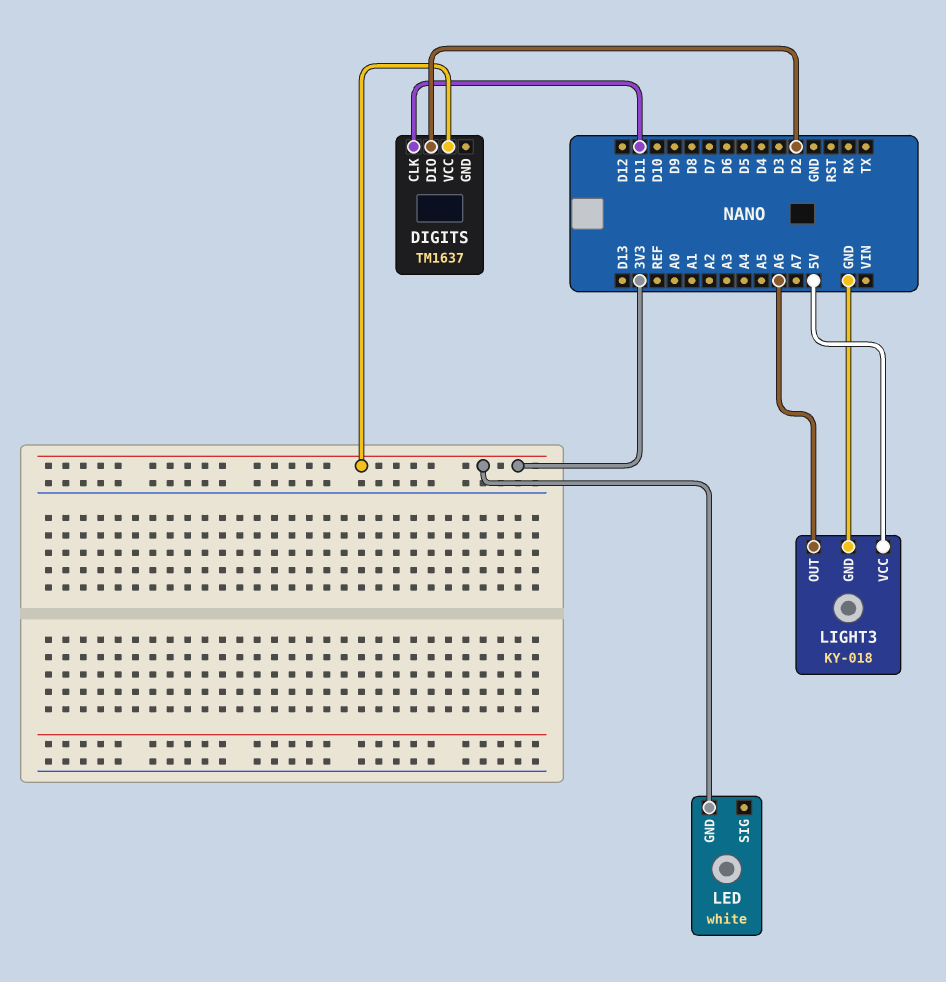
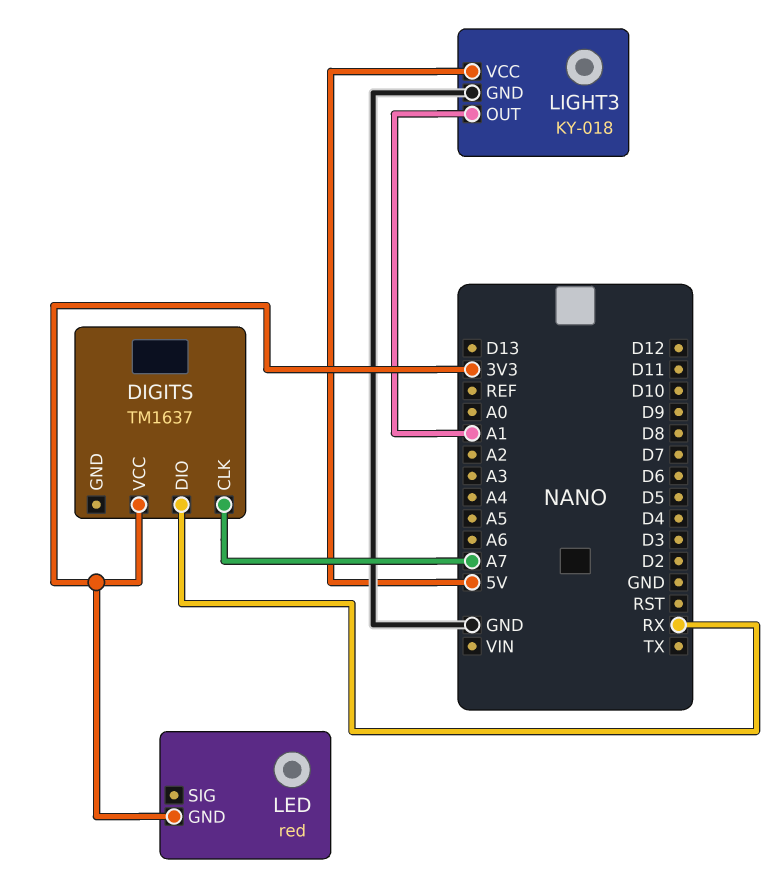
DIGITS pin CLK: D11 -> A7
DIGITS pin DIO: D2 -> RX
LED: white -> red
LIGHT3 pin OUT: A6 -> A1

